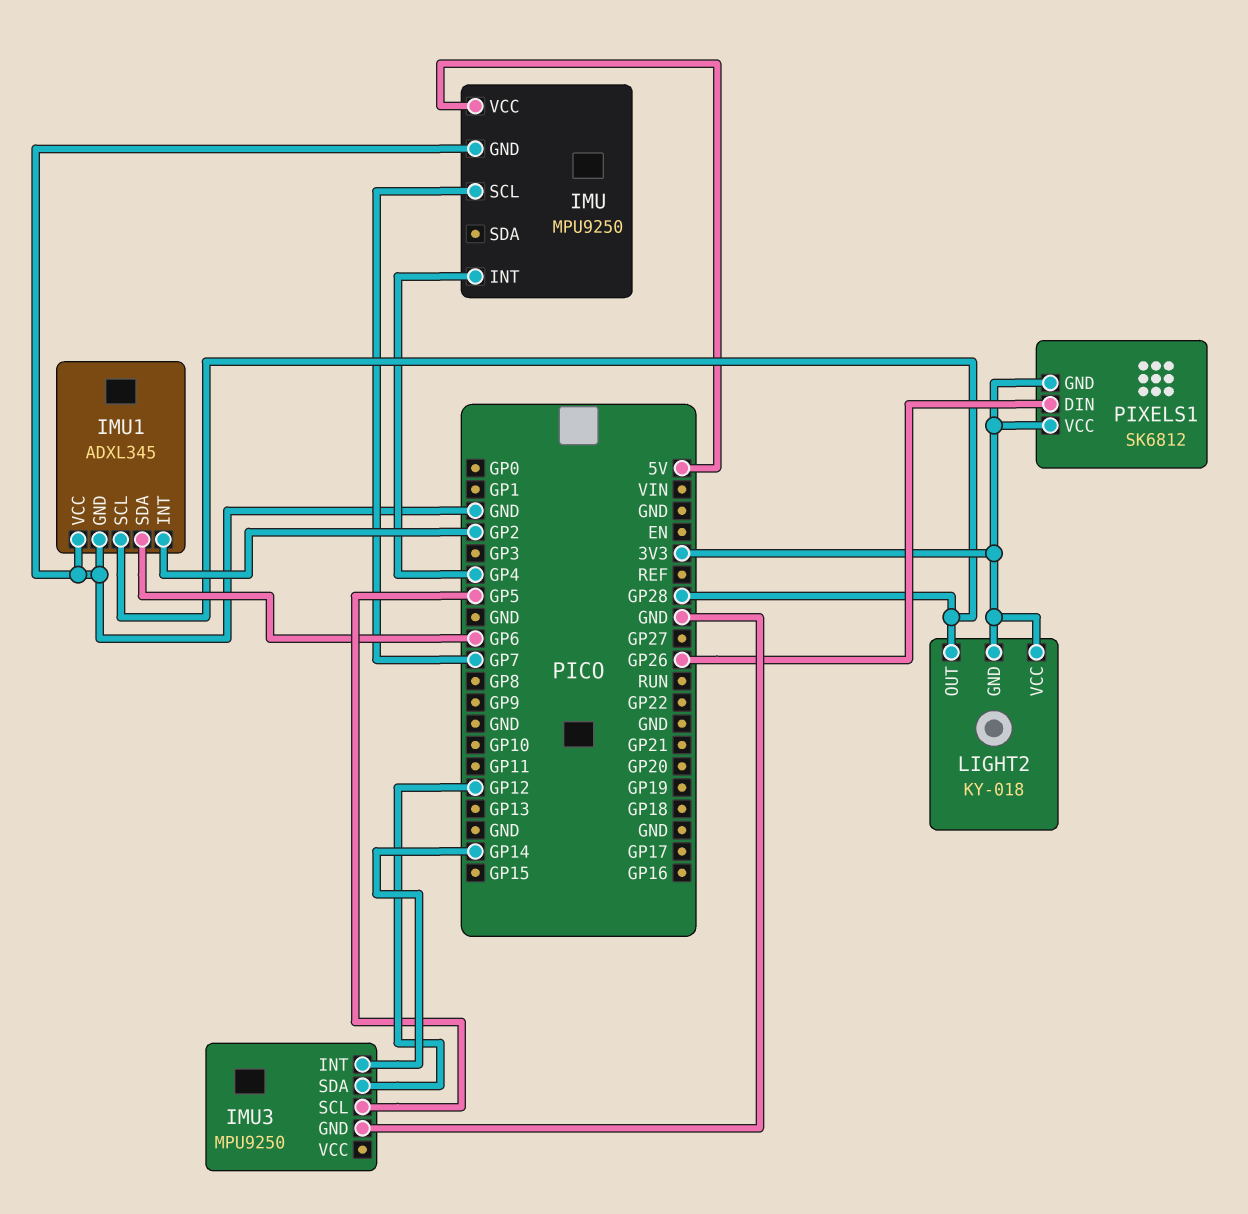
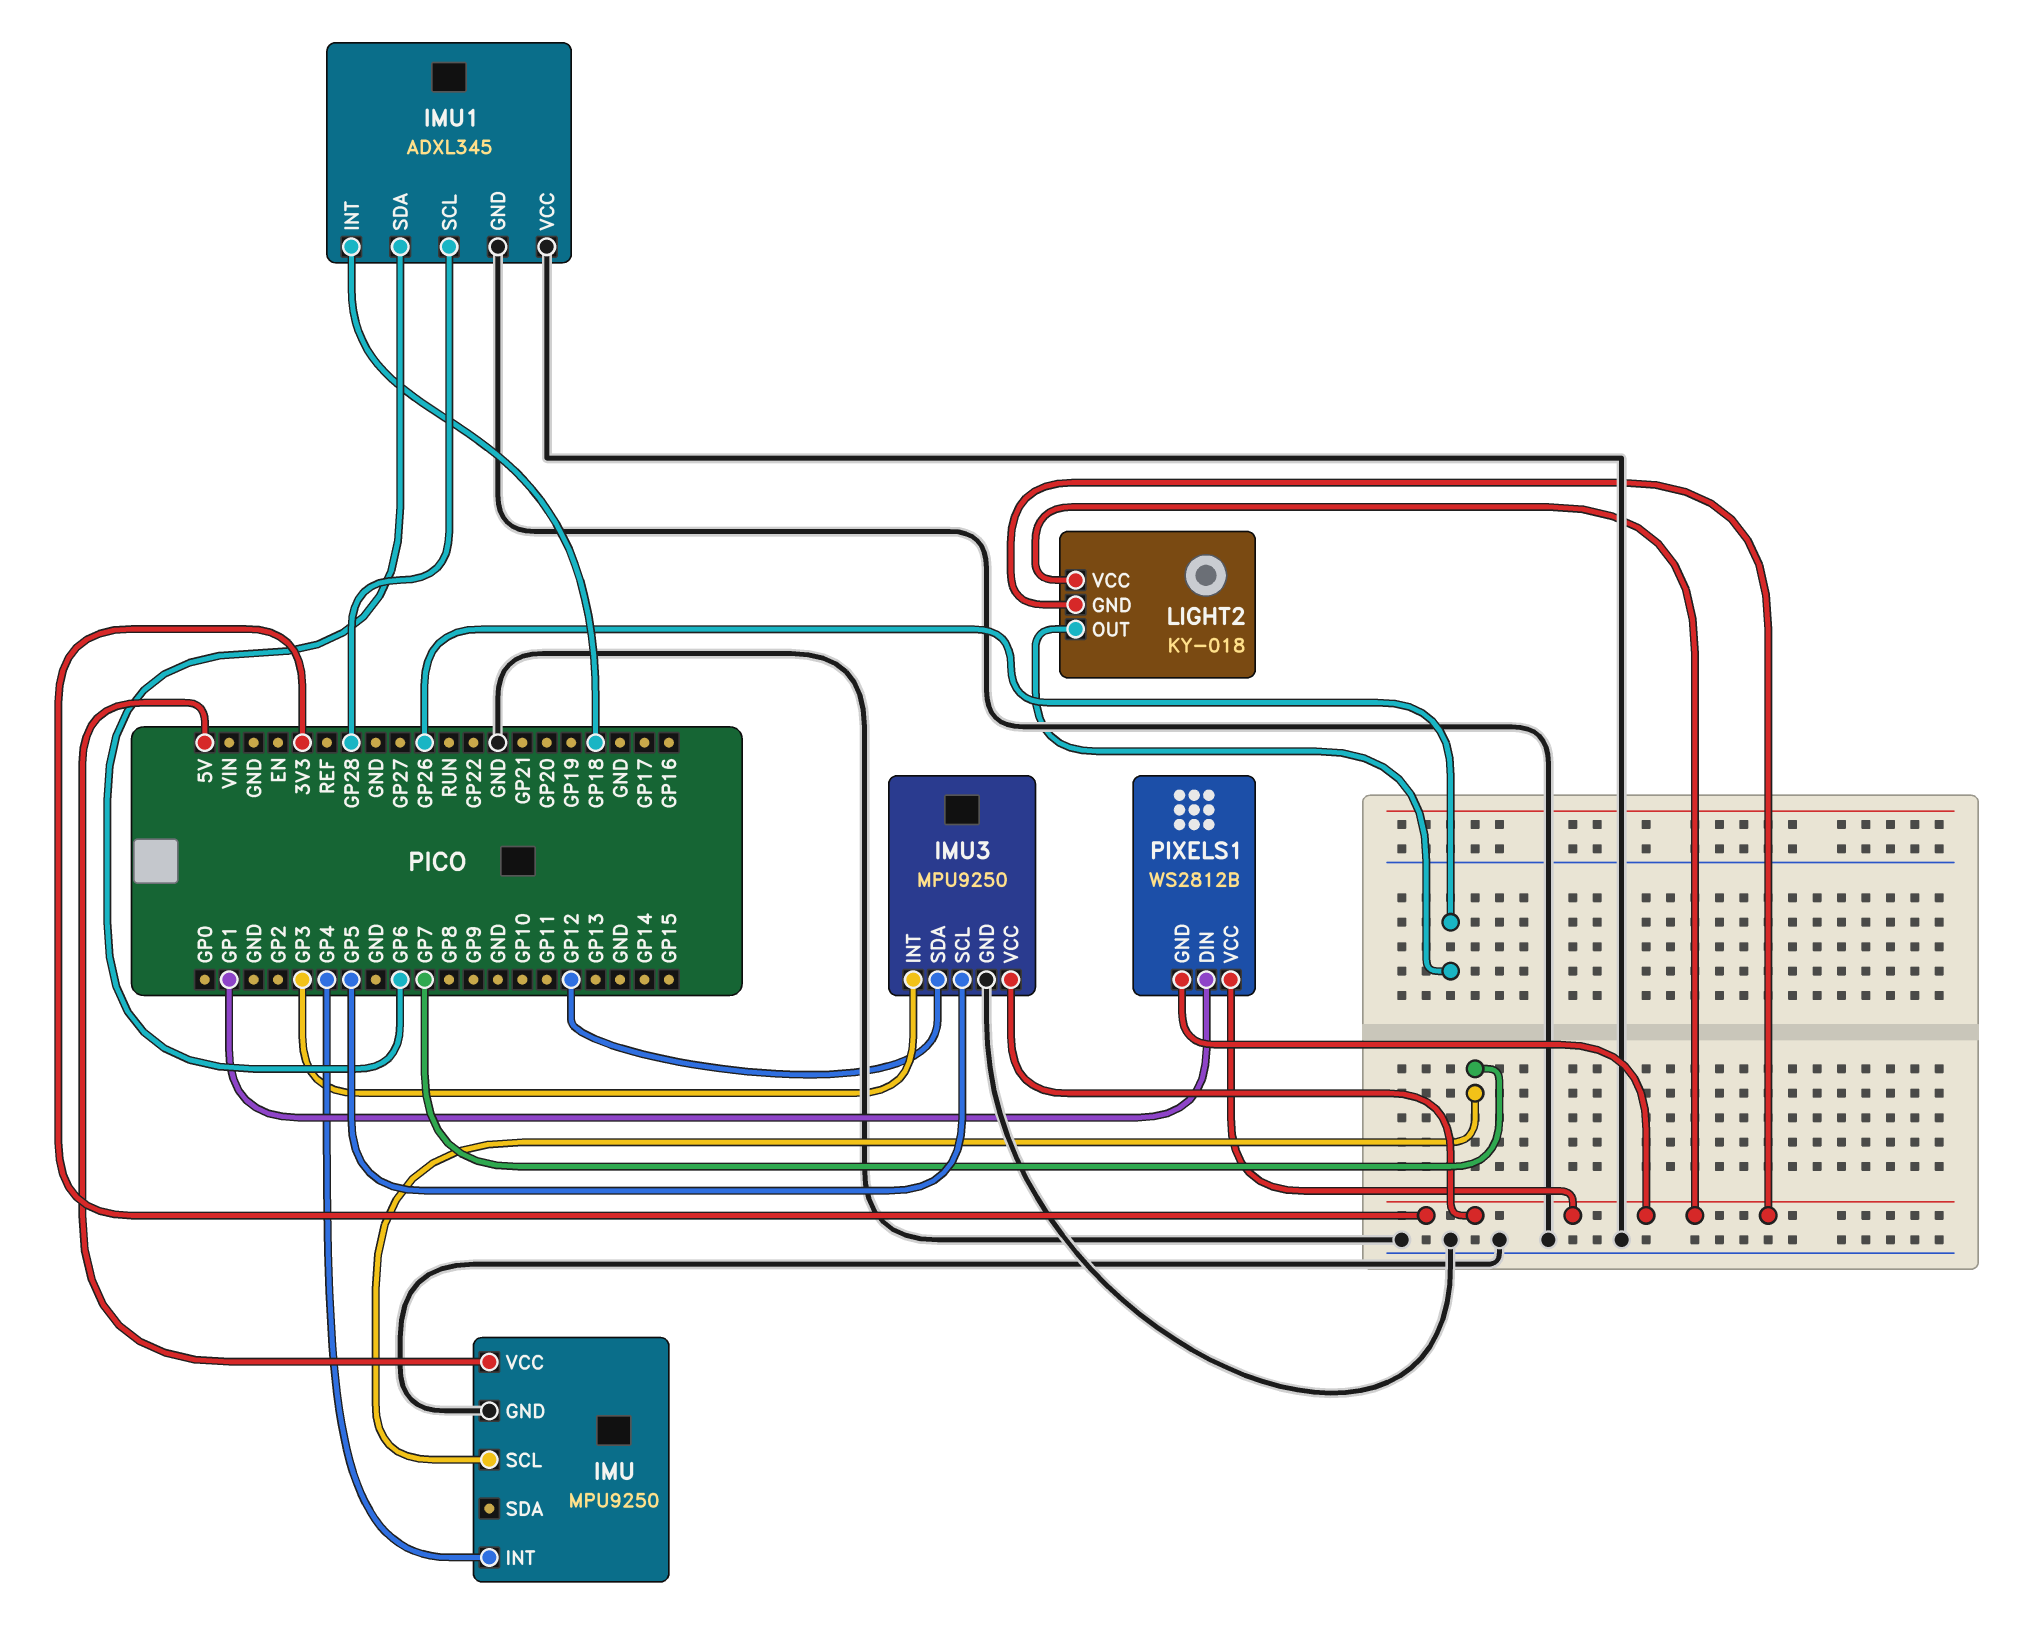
IMU1 pin INT: GP2 -> GP18
IMU3 pin INT: GP14 -> GP3
IMU3 pin VCC: none -> 3V3
LIGHT2 pin OUT: GP28 -> GP26
PIXELS1: SK6812 -> WS2812B
PIXELS1 pin DIN: GP26 -> GP1

